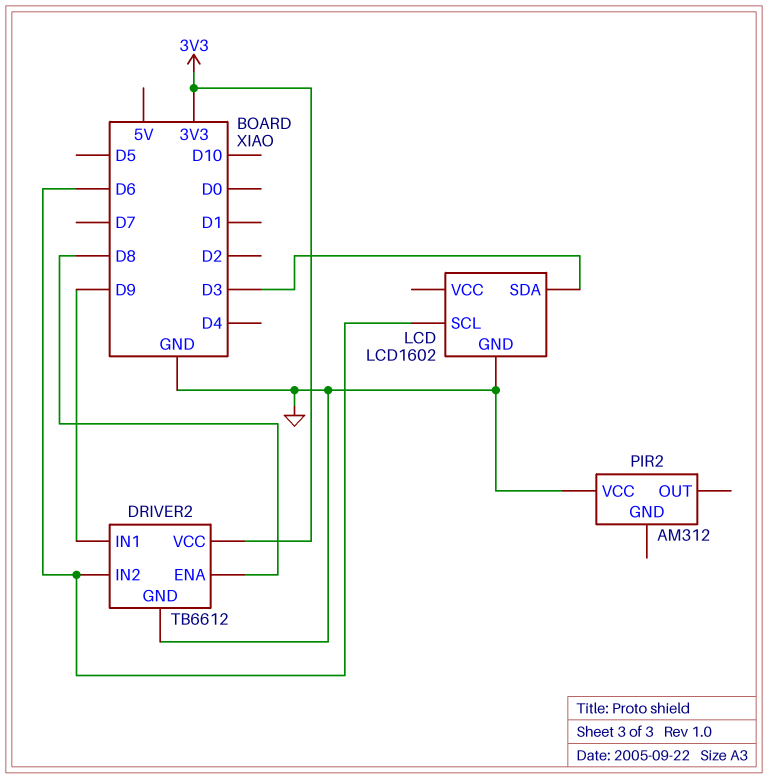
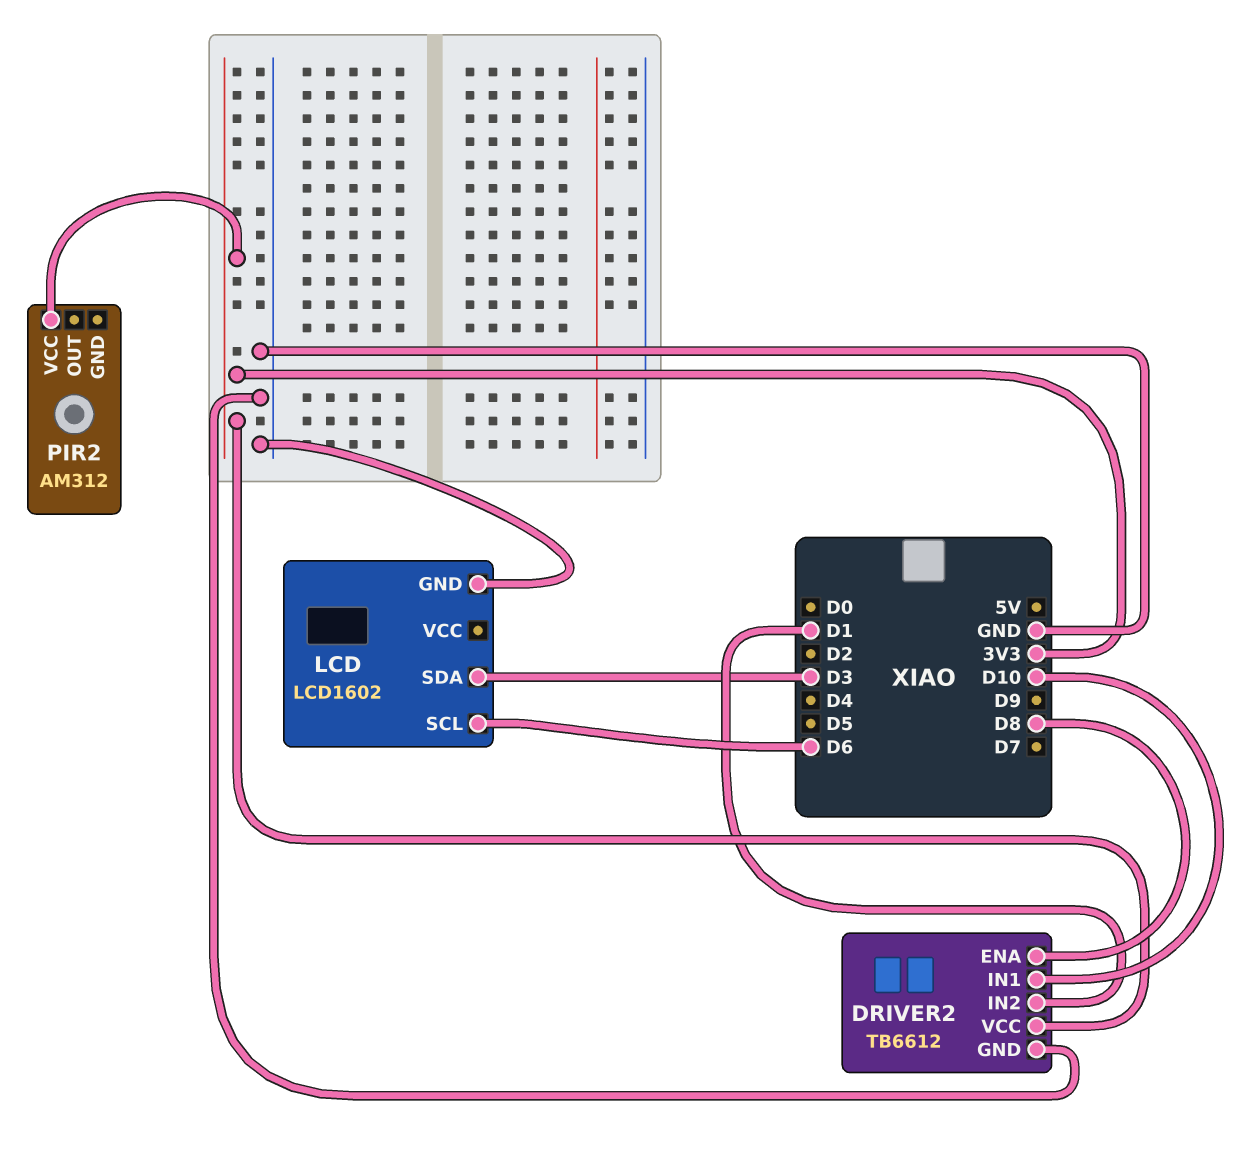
DRIVER2 pin IN1: D9 -> D10
DRIVER2 pin IN2: D6 -> D1
PIR2 pin VCC: GND -> 3V3

